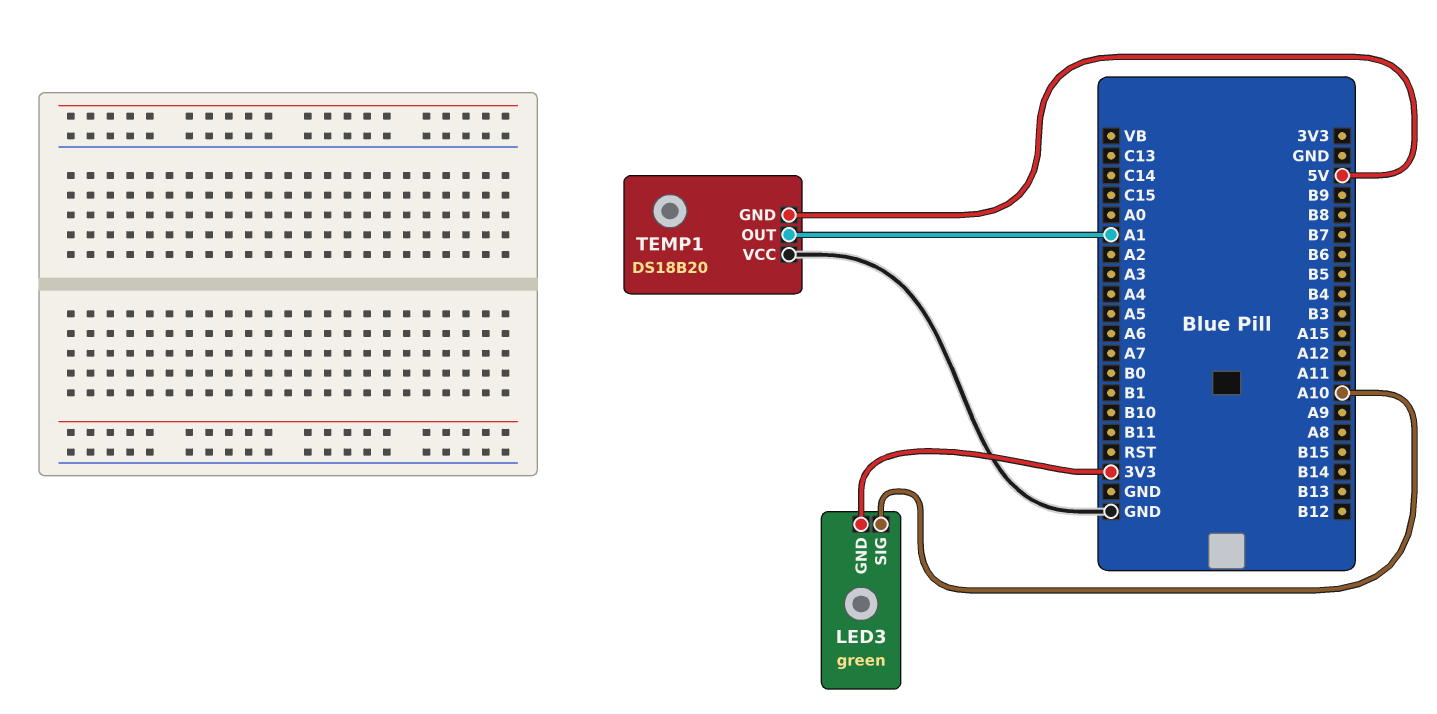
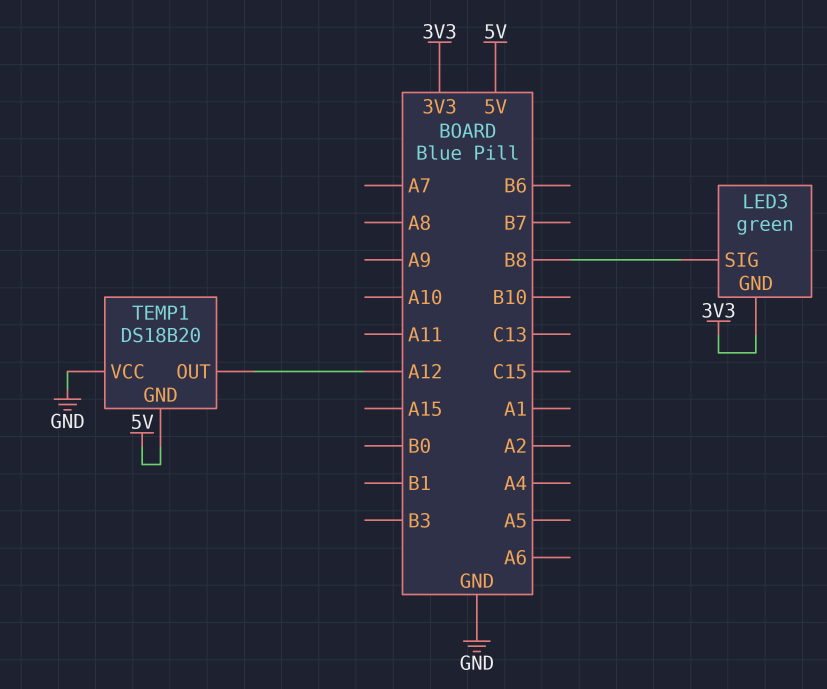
LED3 pin SIG: A10 -> B8
TEMP1 pin OUT: A1 -> A12

